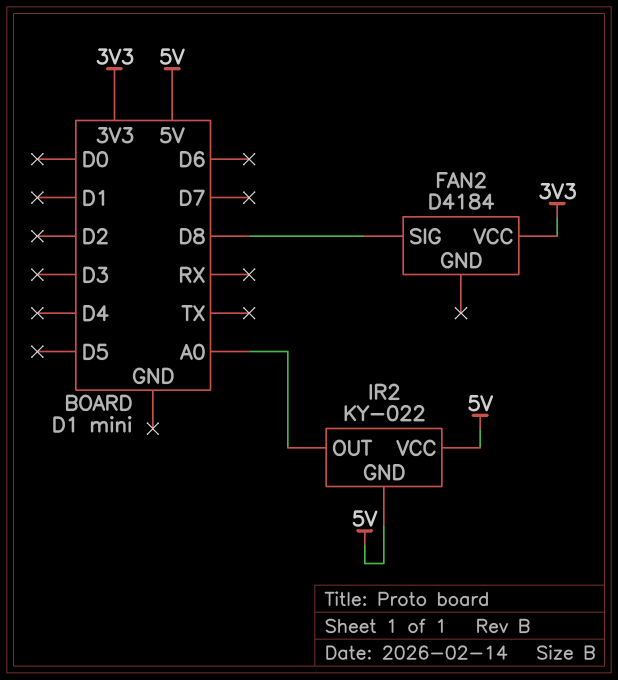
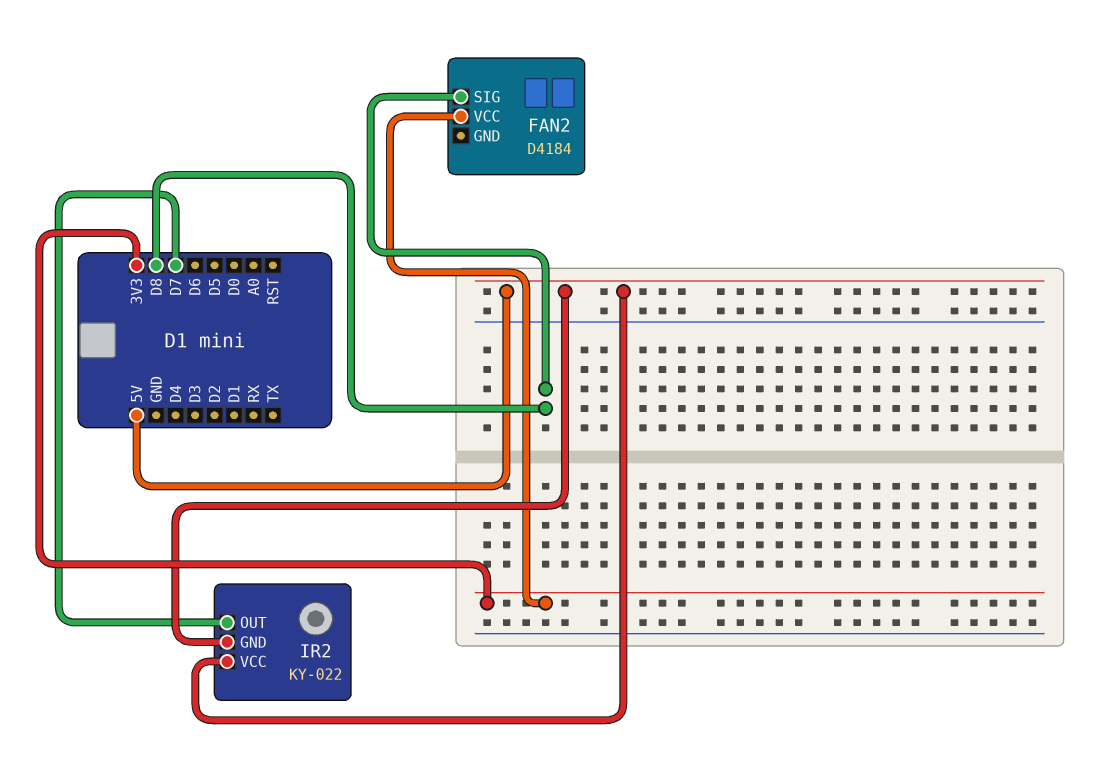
IR2 pin OUT: A0 -> D7

